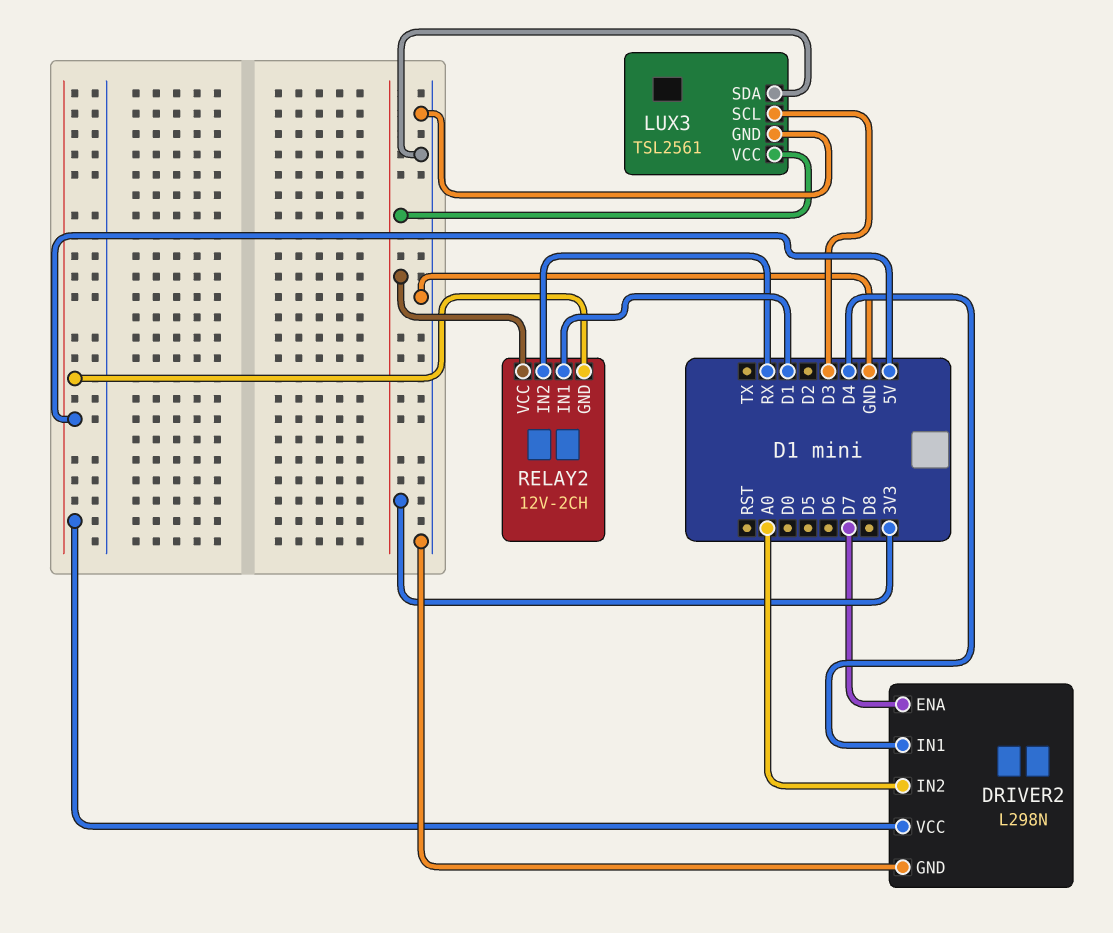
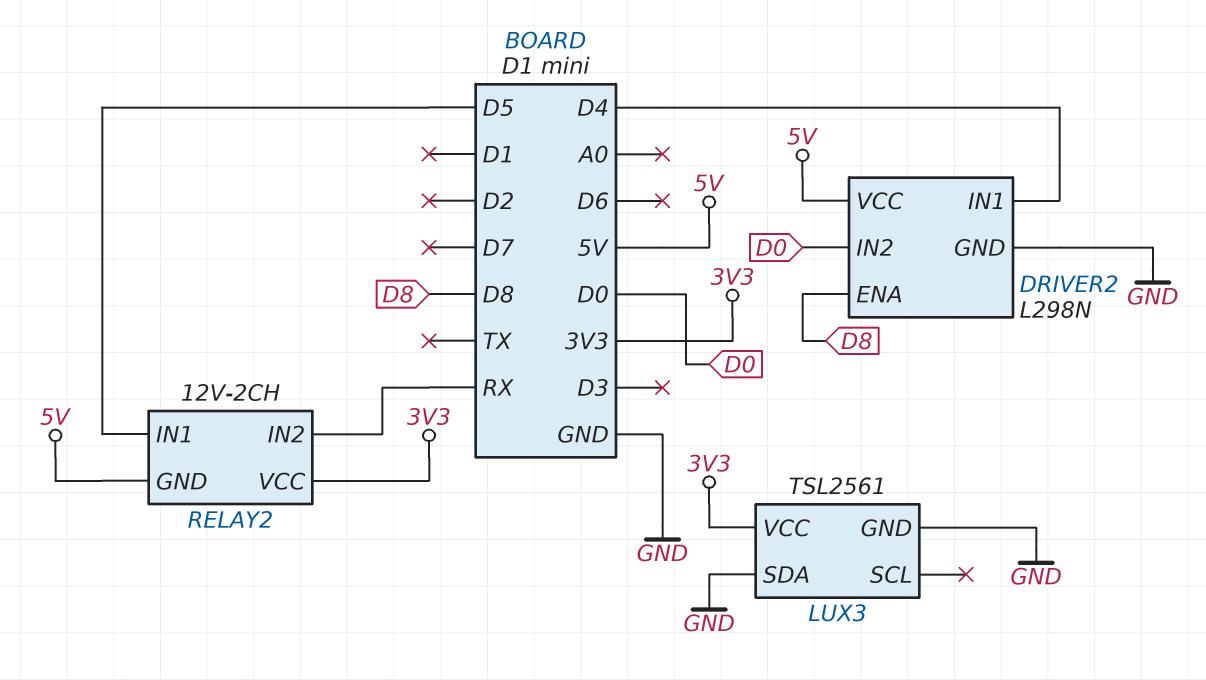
DRIVER2 pin ENA: D7 -> D8
DRIVER2 pin IN2: A0 -> D0
LUX3 pin SCL: D3 -> none
RELAY2 pin IN1: D1 -> D5

